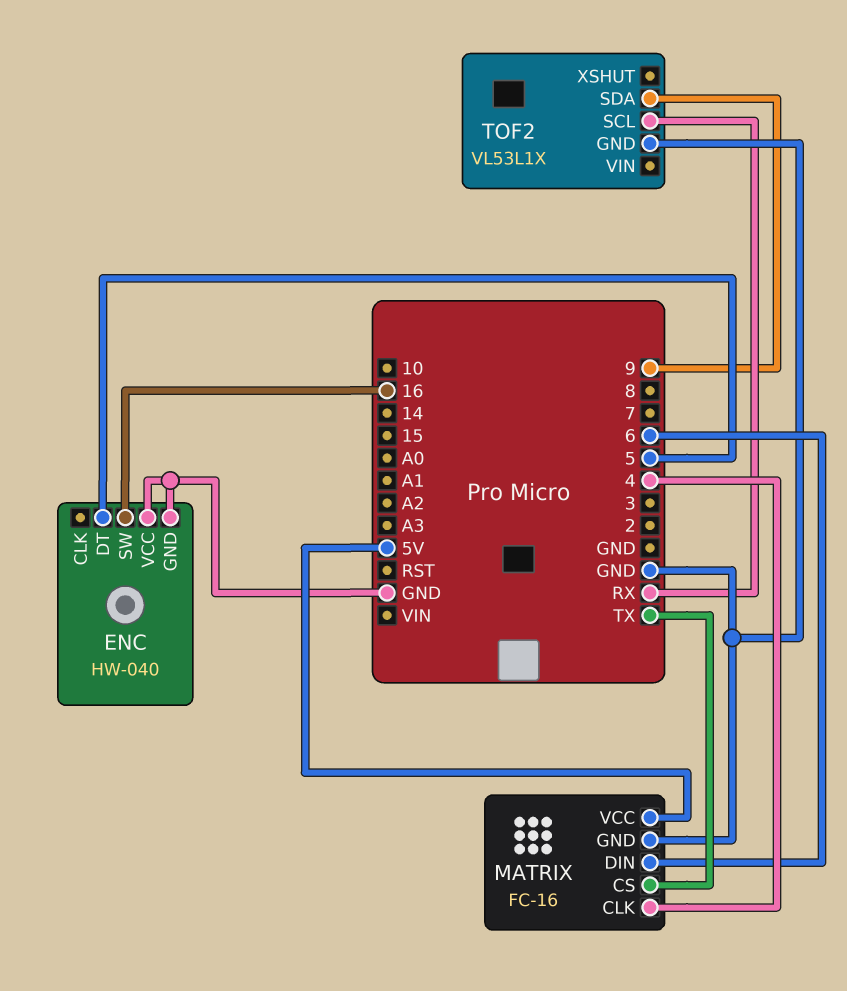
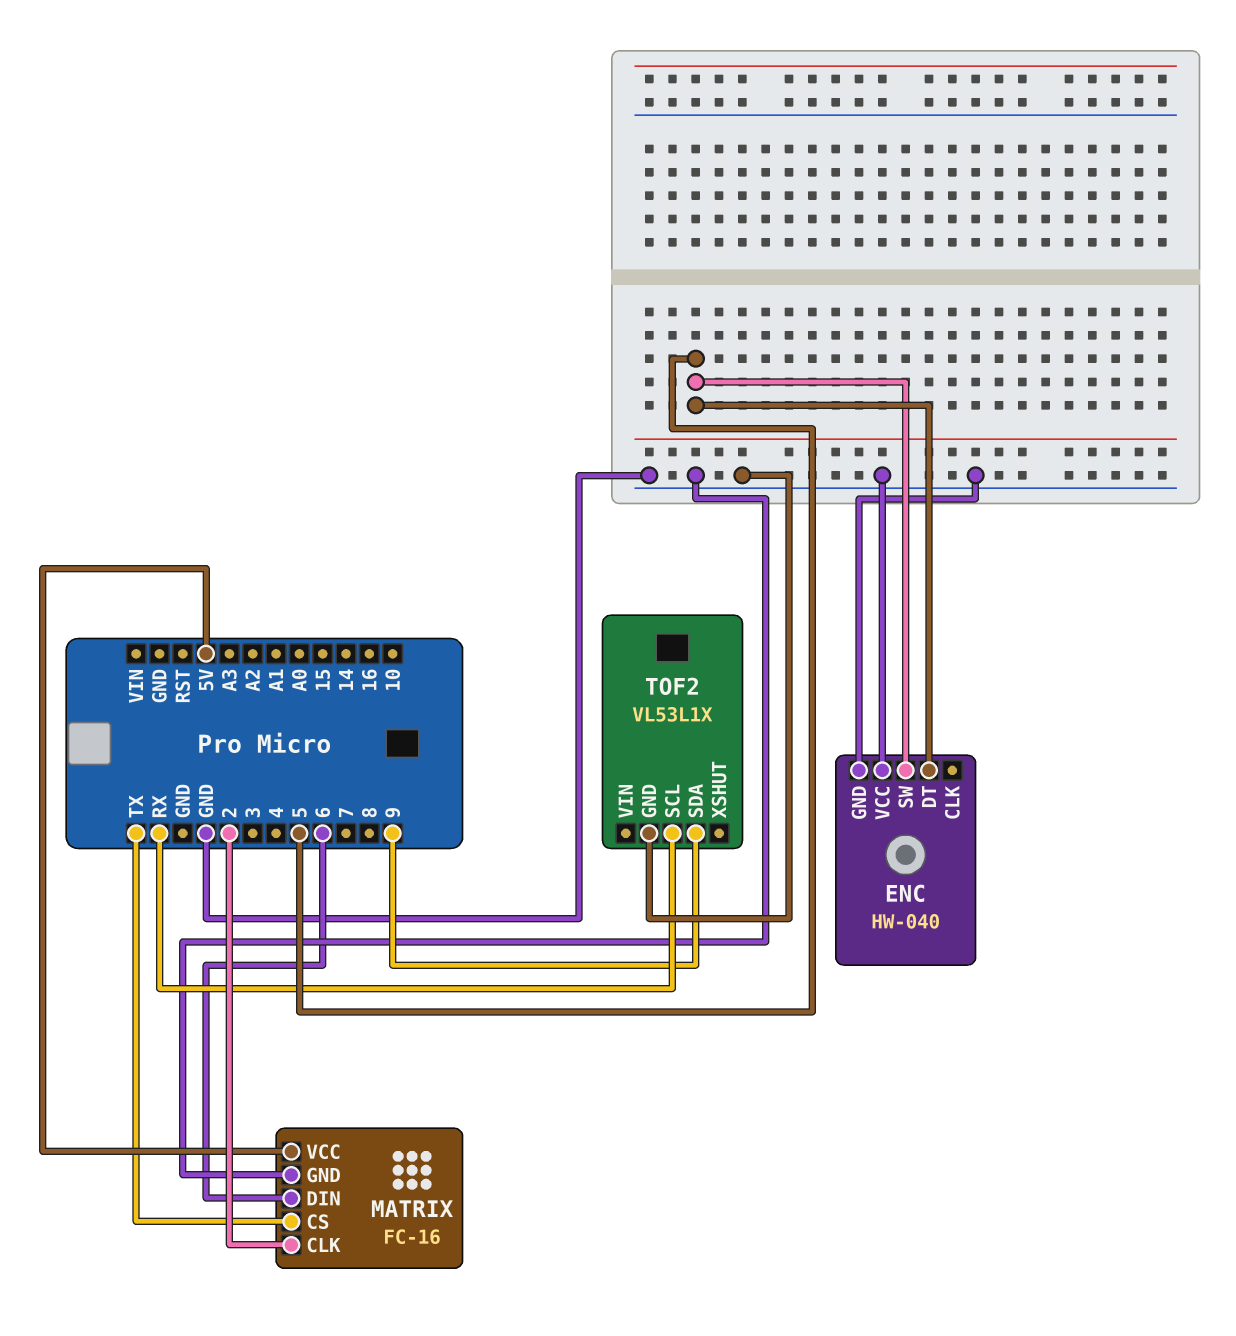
ENC pin SW: 16 -> 5
MATRIX pin CLK: 4 -> 2

